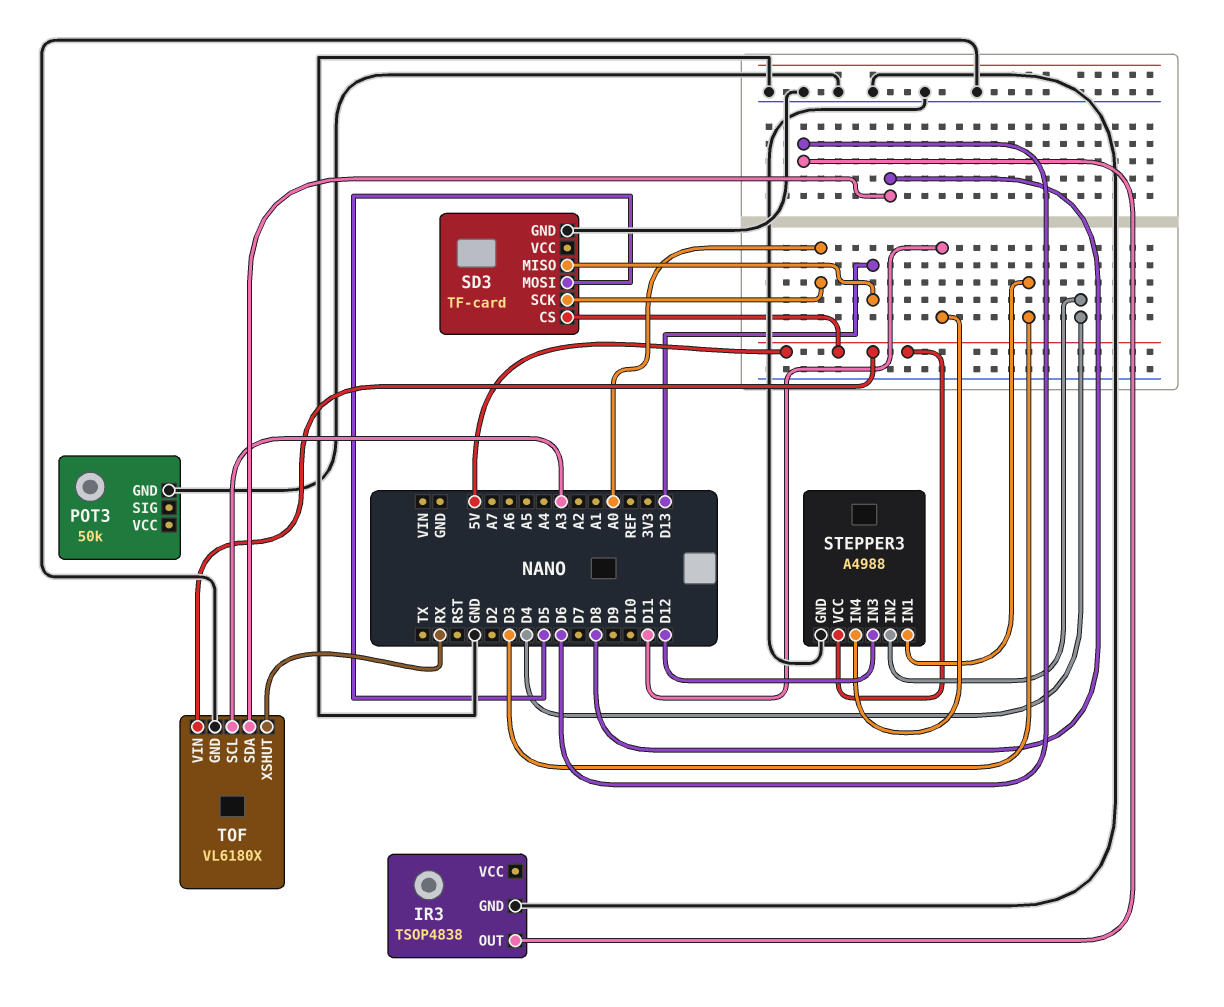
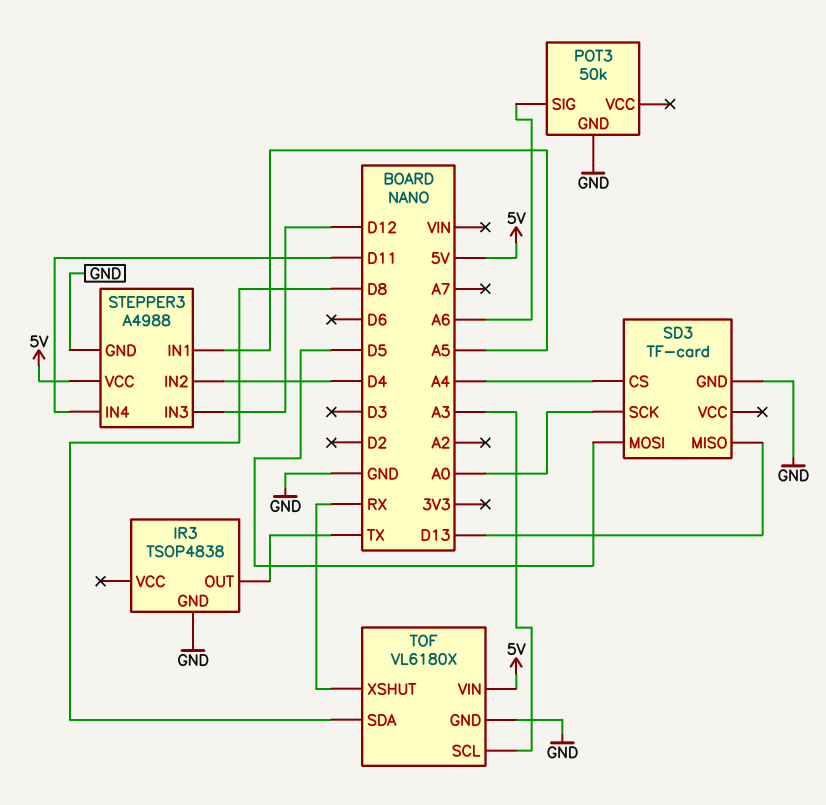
IR3 pin OUT: D6 -> TX
POT3 pin SIG: none -> A6
SD3 pin CS: 5V -> A4
STEPPER3 pin IN1: D3 -> A5

